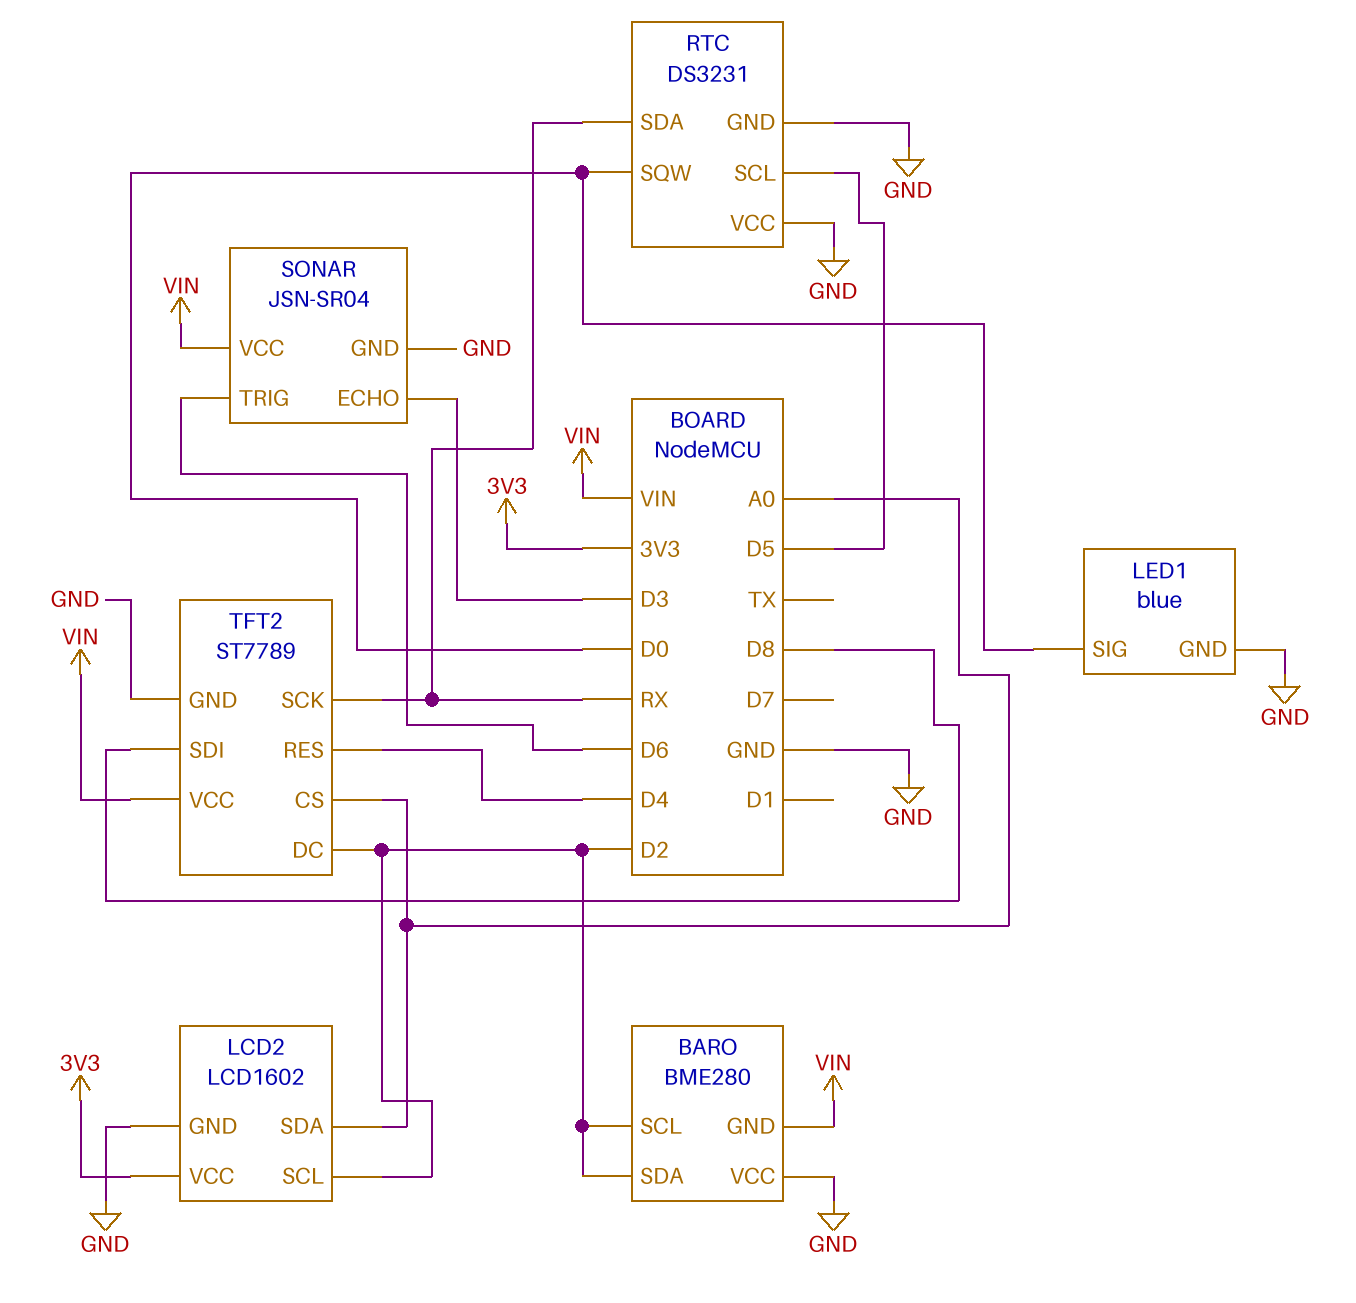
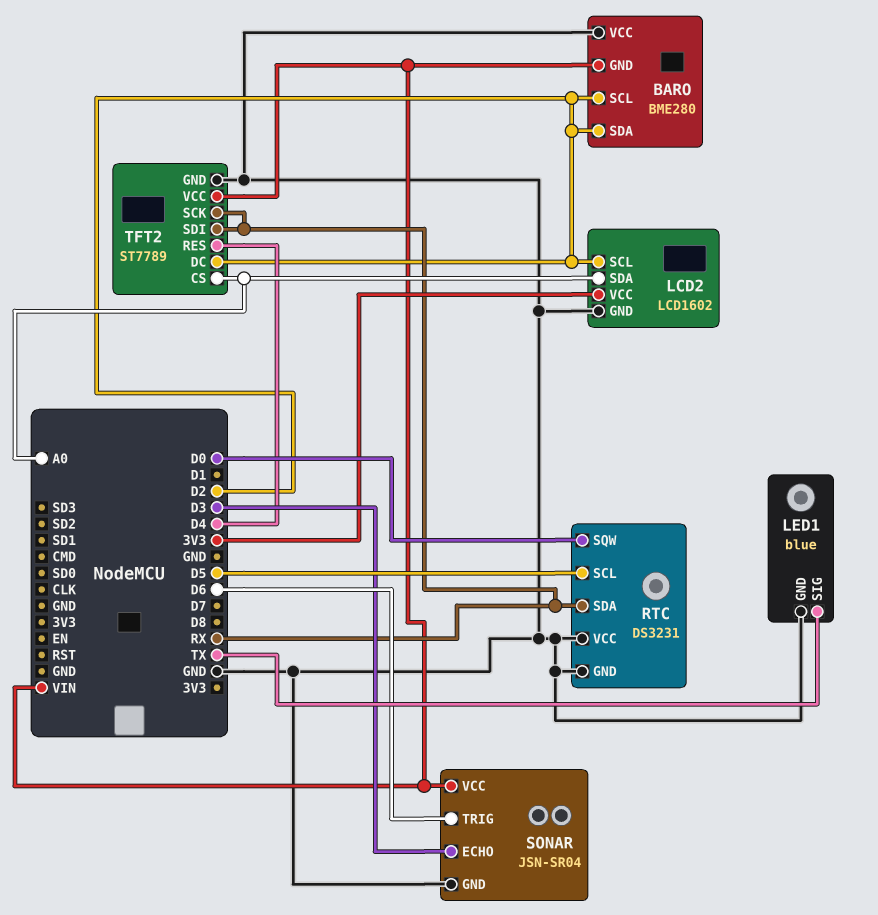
LED1 pin SIG: D0 -> TX
TFT2 pin SDI: D8 -> RX

